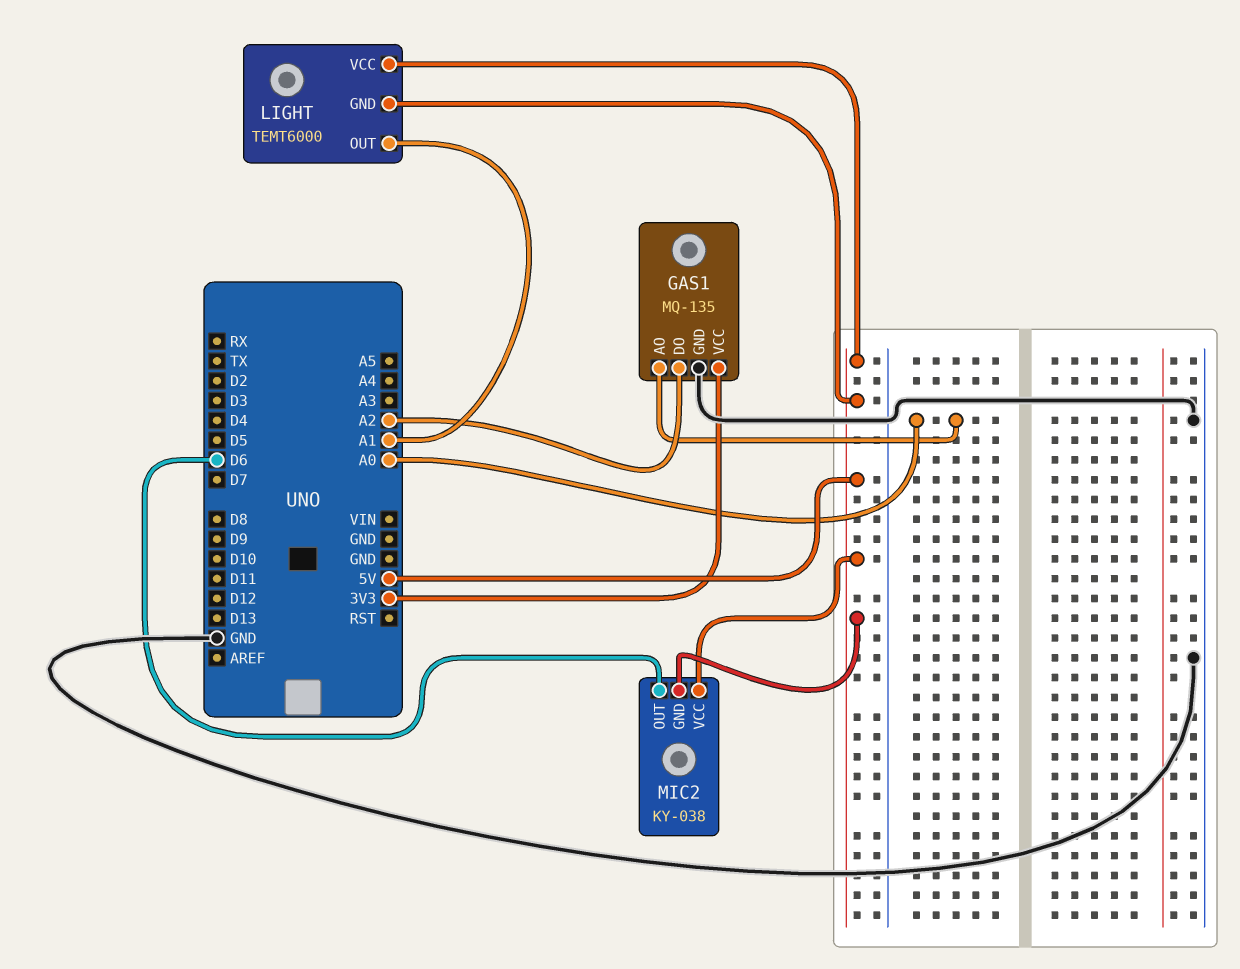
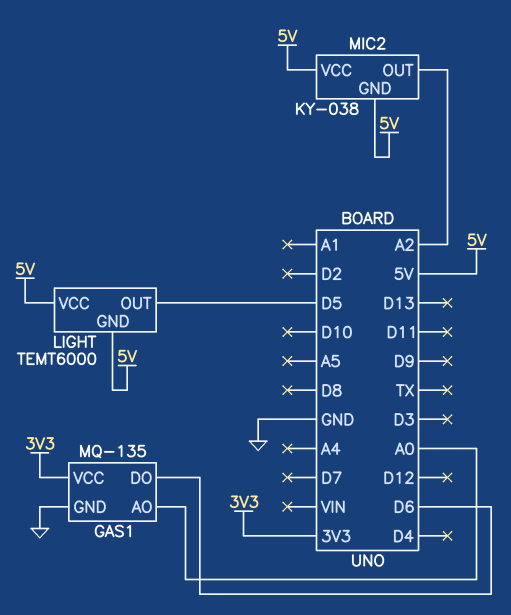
GAS1 pin DO: A2 -> D6
LIGHT pin OUT: A1 -> D5
MIC2 pin OUT: D6 -> A2

